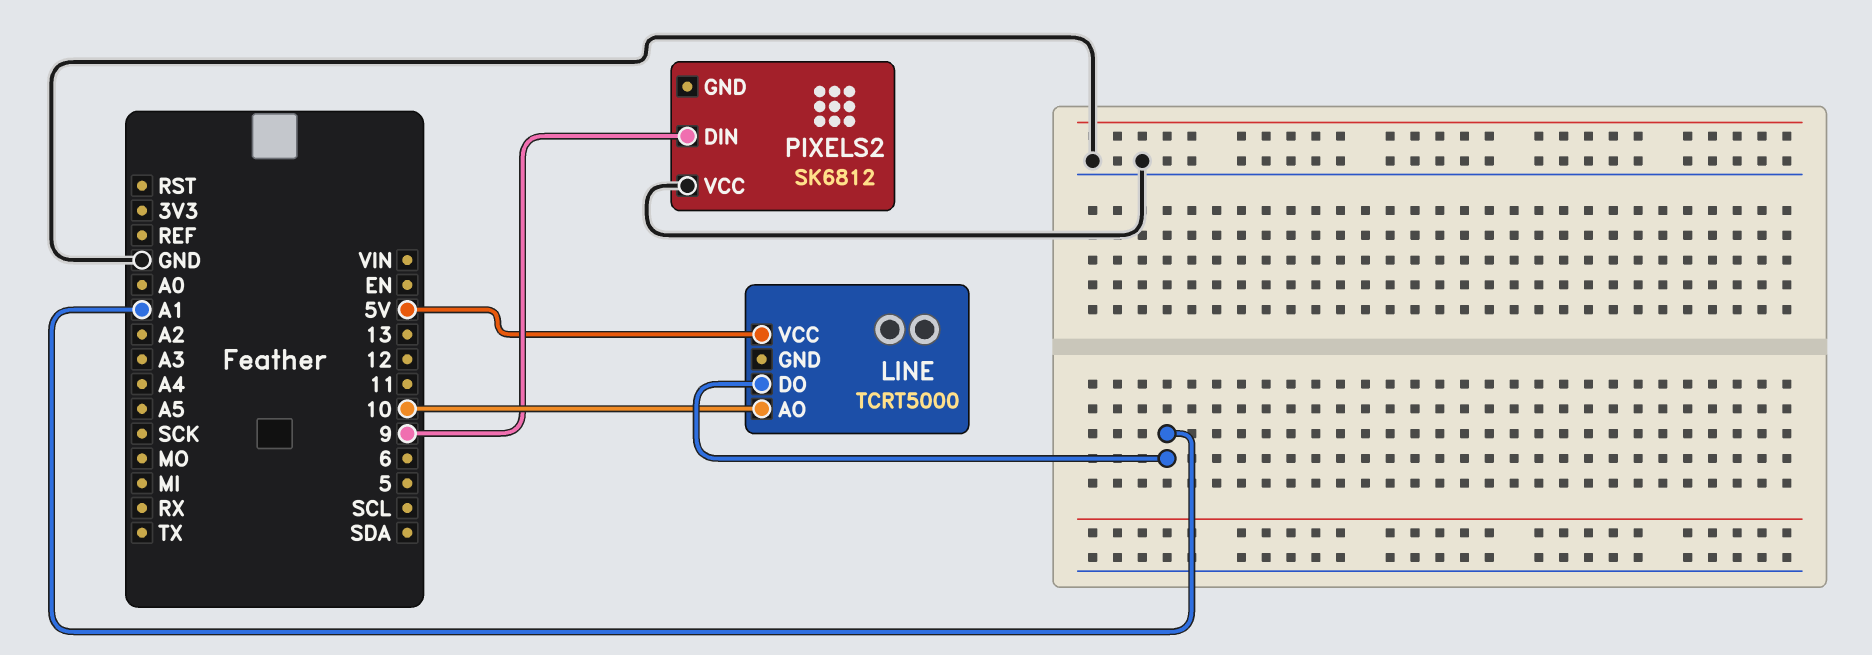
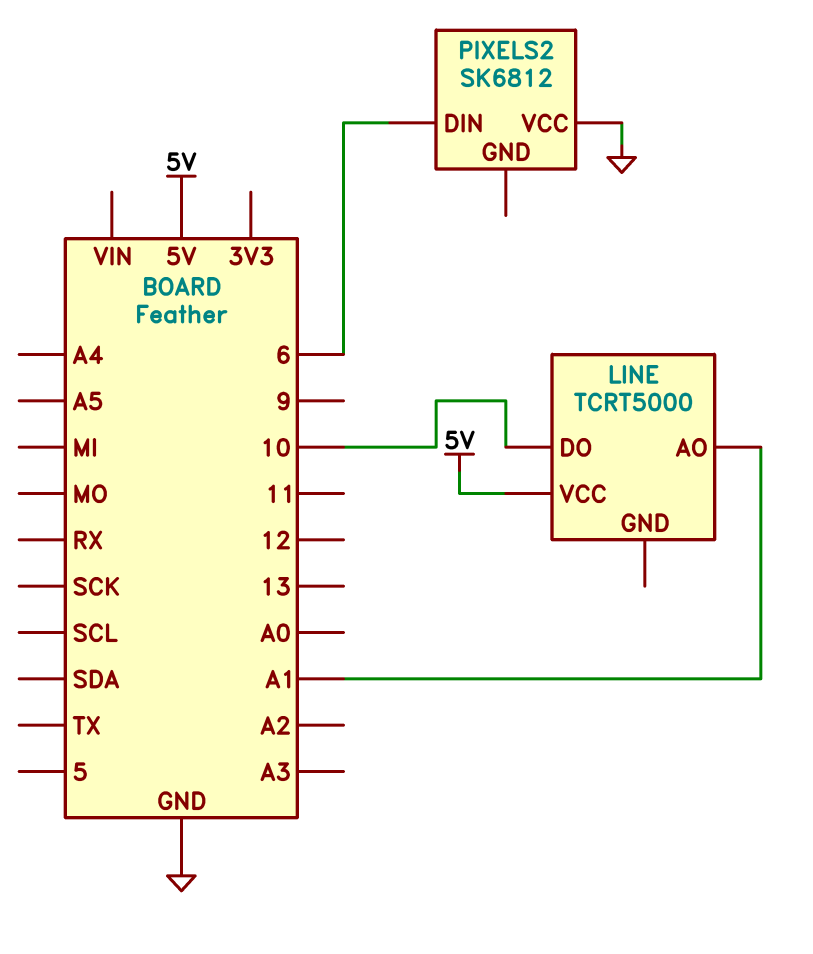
LINE pin AO: 10 -> A1
LINE pin DO: A1 -> 10
PIXELS2 pin DIN: 9 -> 6

